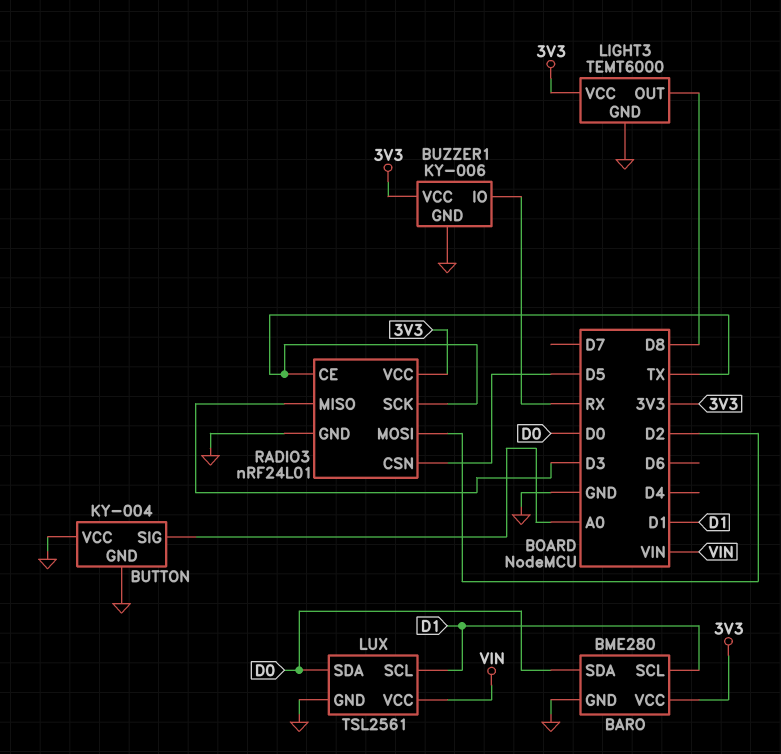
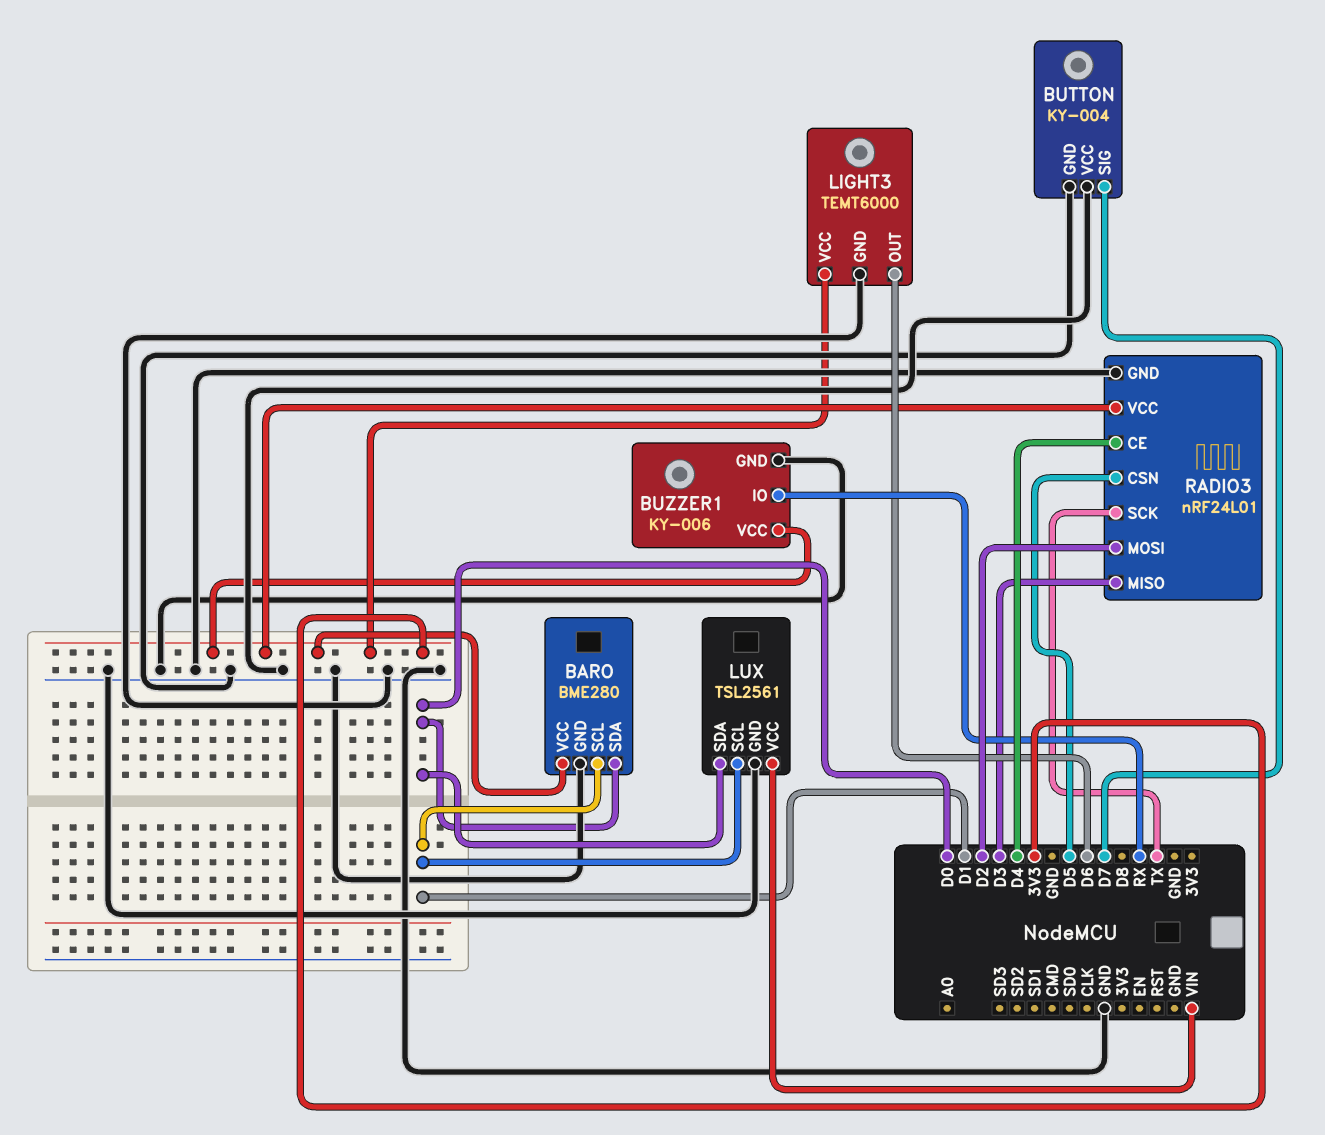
BUTTON pin SIG: A0 -> D7
LIGHT3 pin OUT: D8 -> D6
RADIO3 pin CE: TX -> D4

